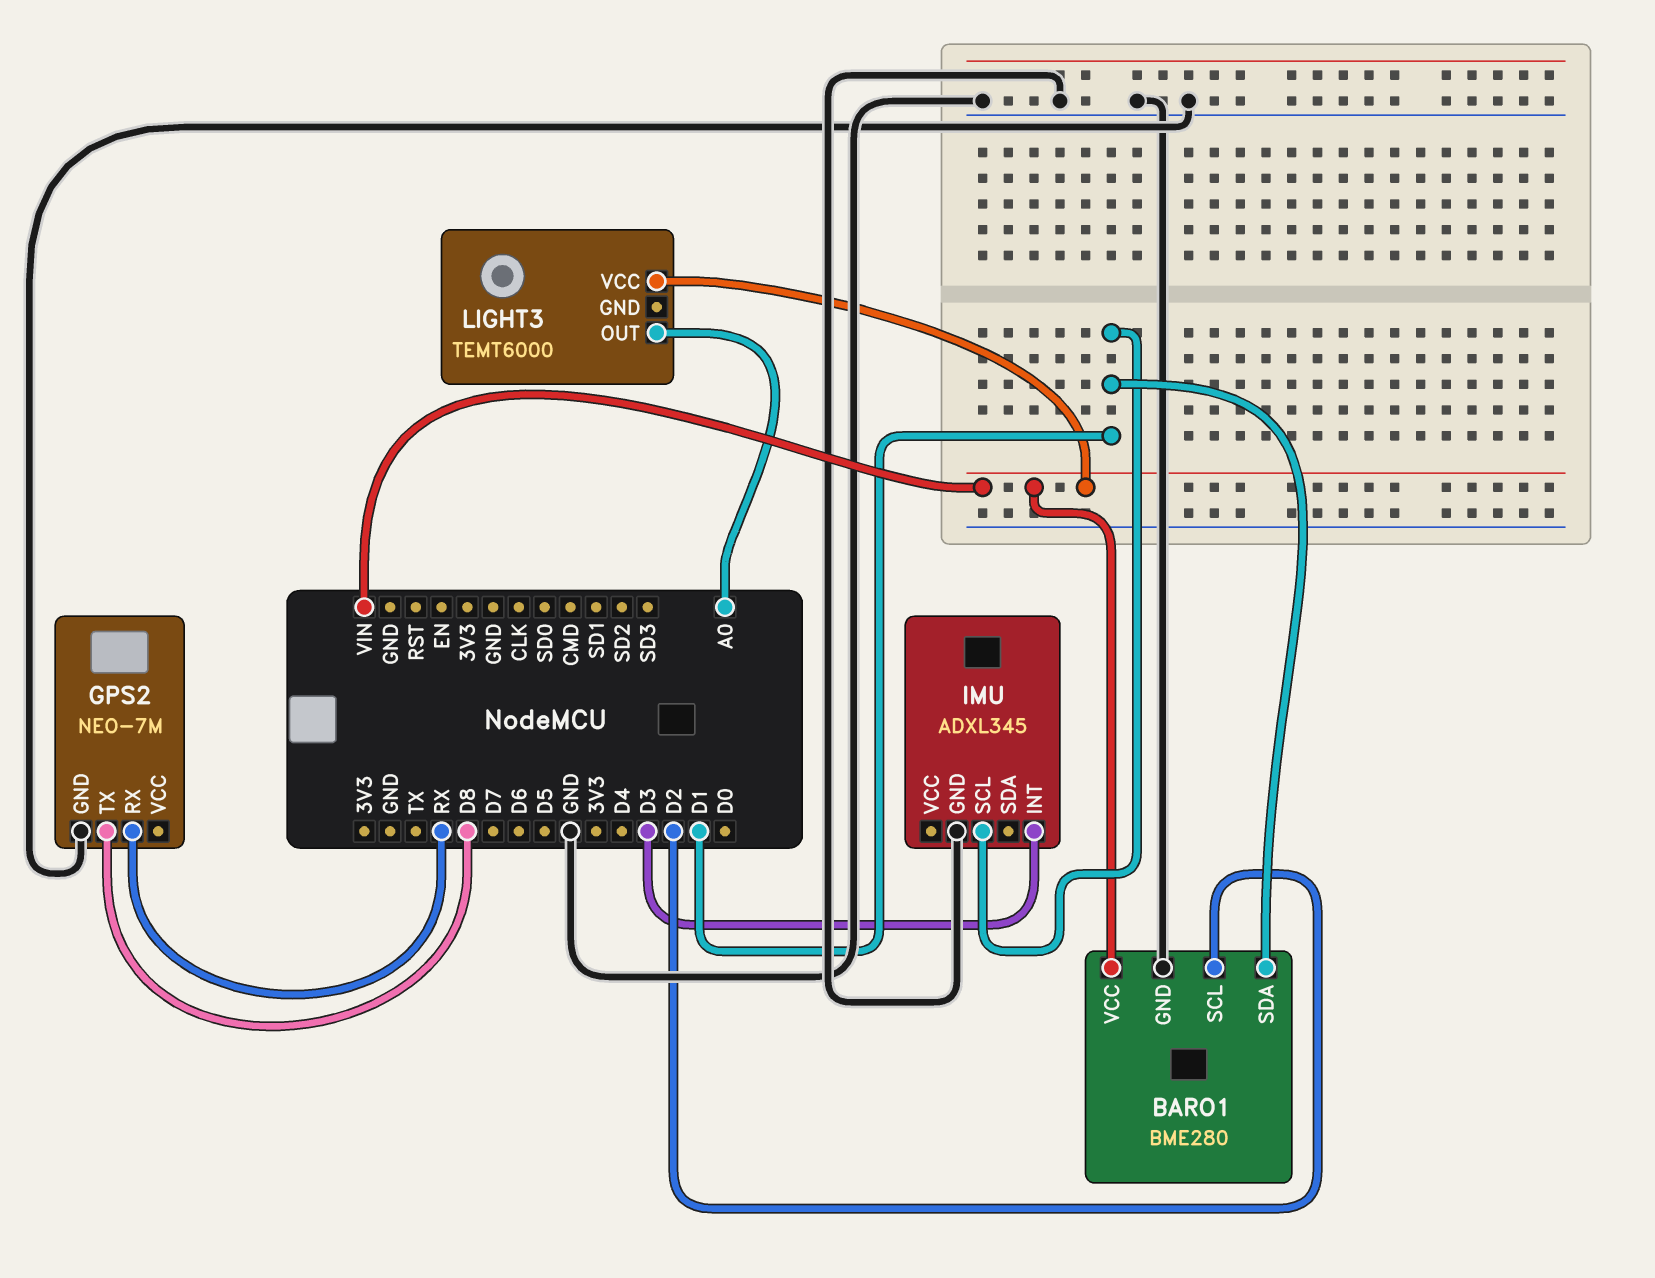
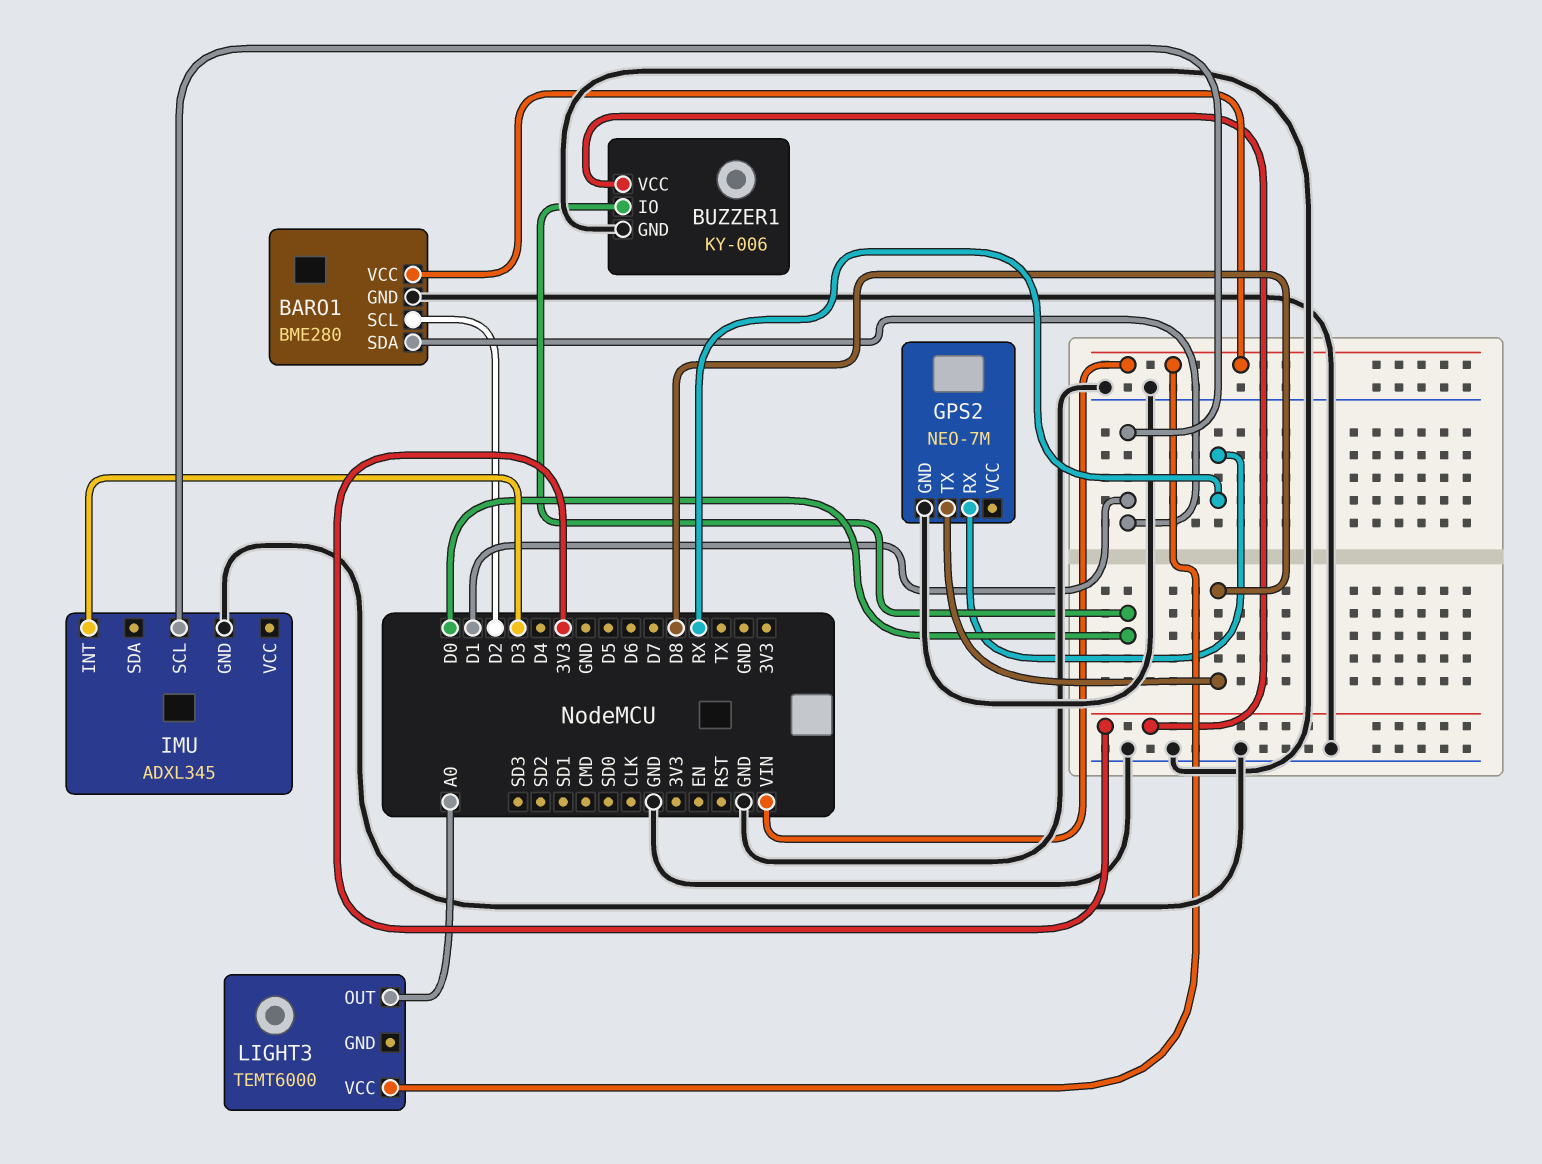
BUZZER1: none -> KY-006
BUZZER1 pin GND: none -> GND
BUZZER1 pin IO: none -> D0
BUZZER1 pin VCC: none -> 3V3

